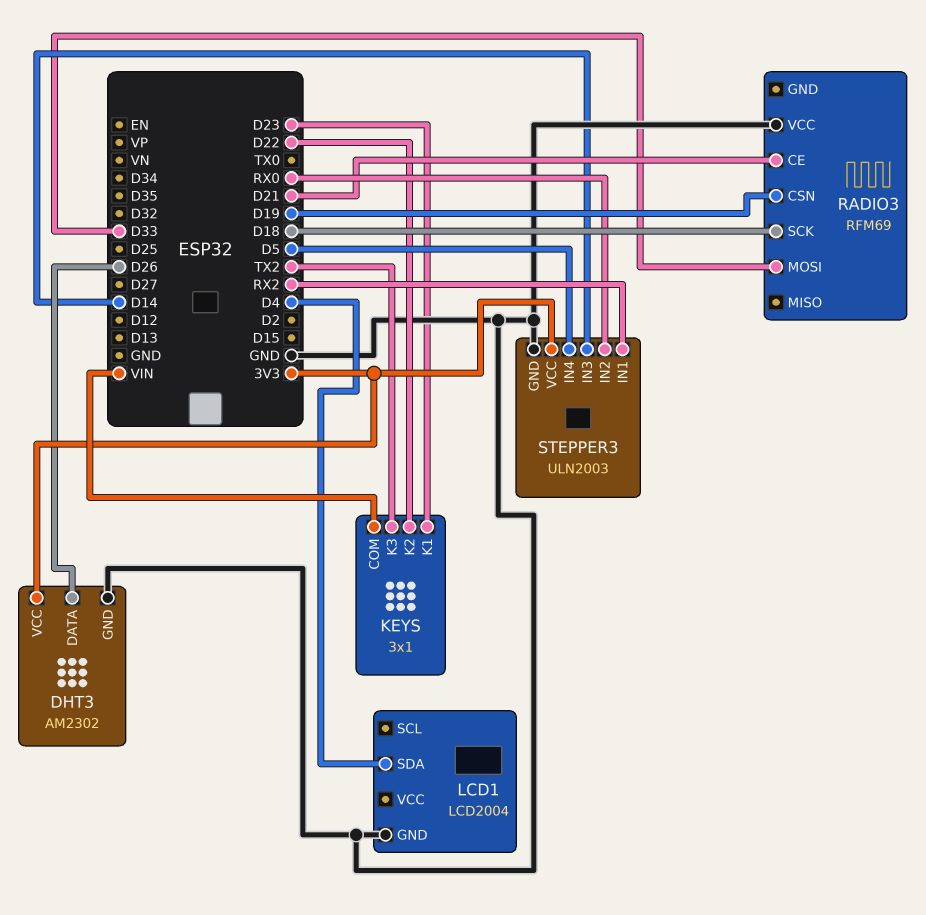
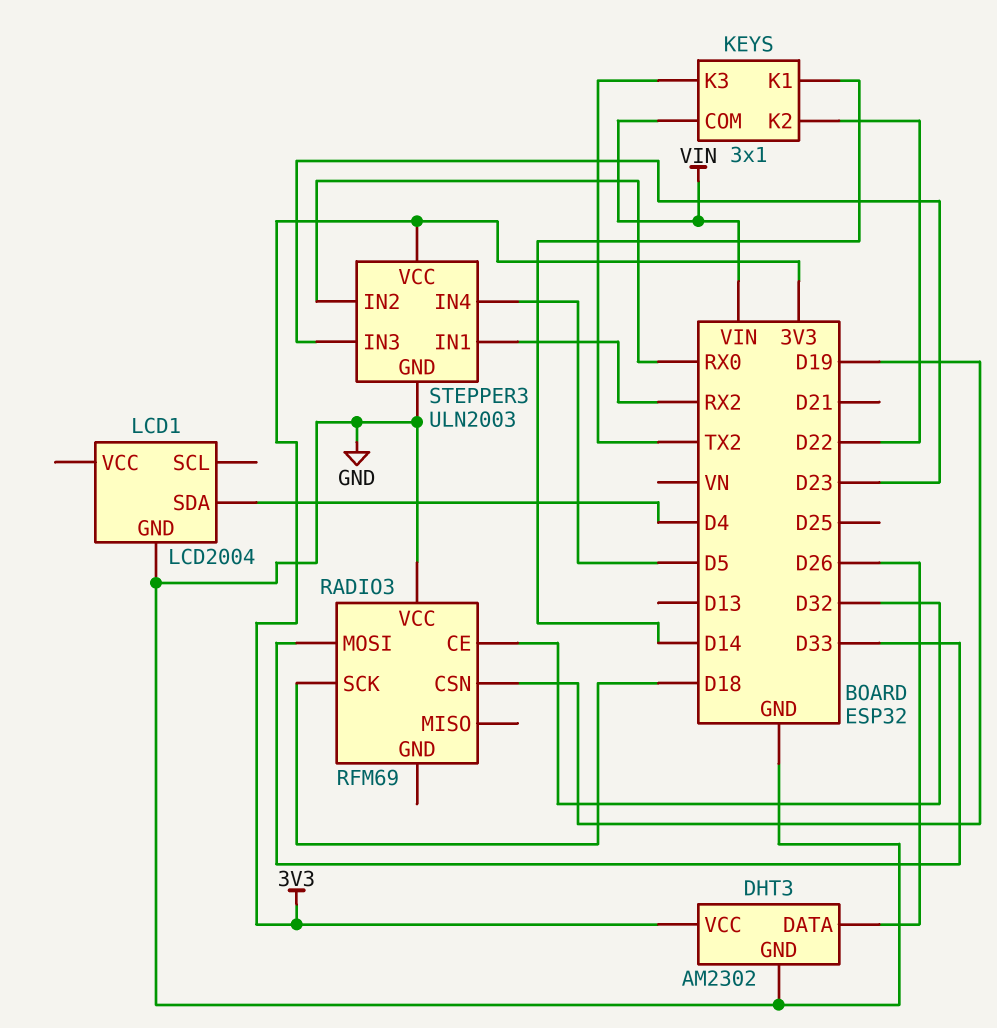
KEYS pin K1: D23 -> D14
RADIO3 pin CE: D21 -> D32
STEPPER3 pin IN3: D14 -> D23

